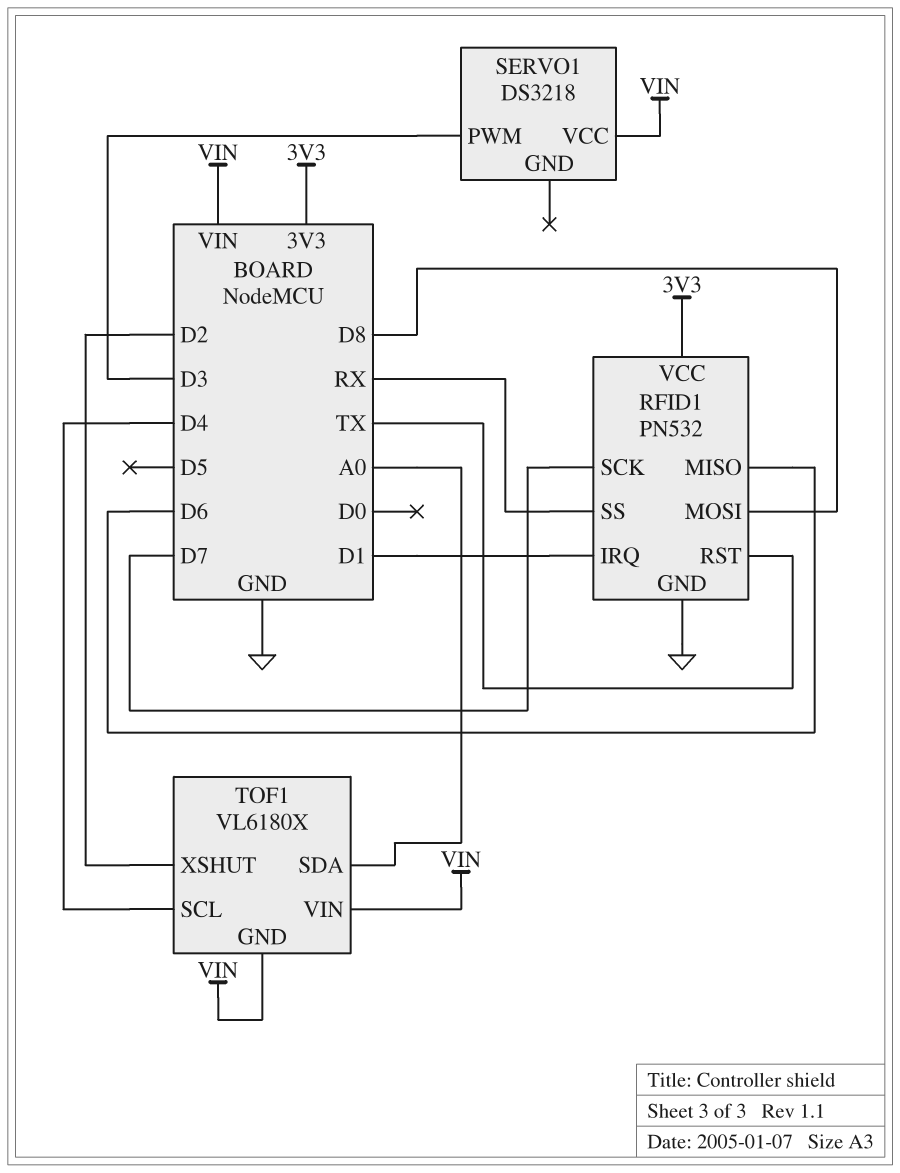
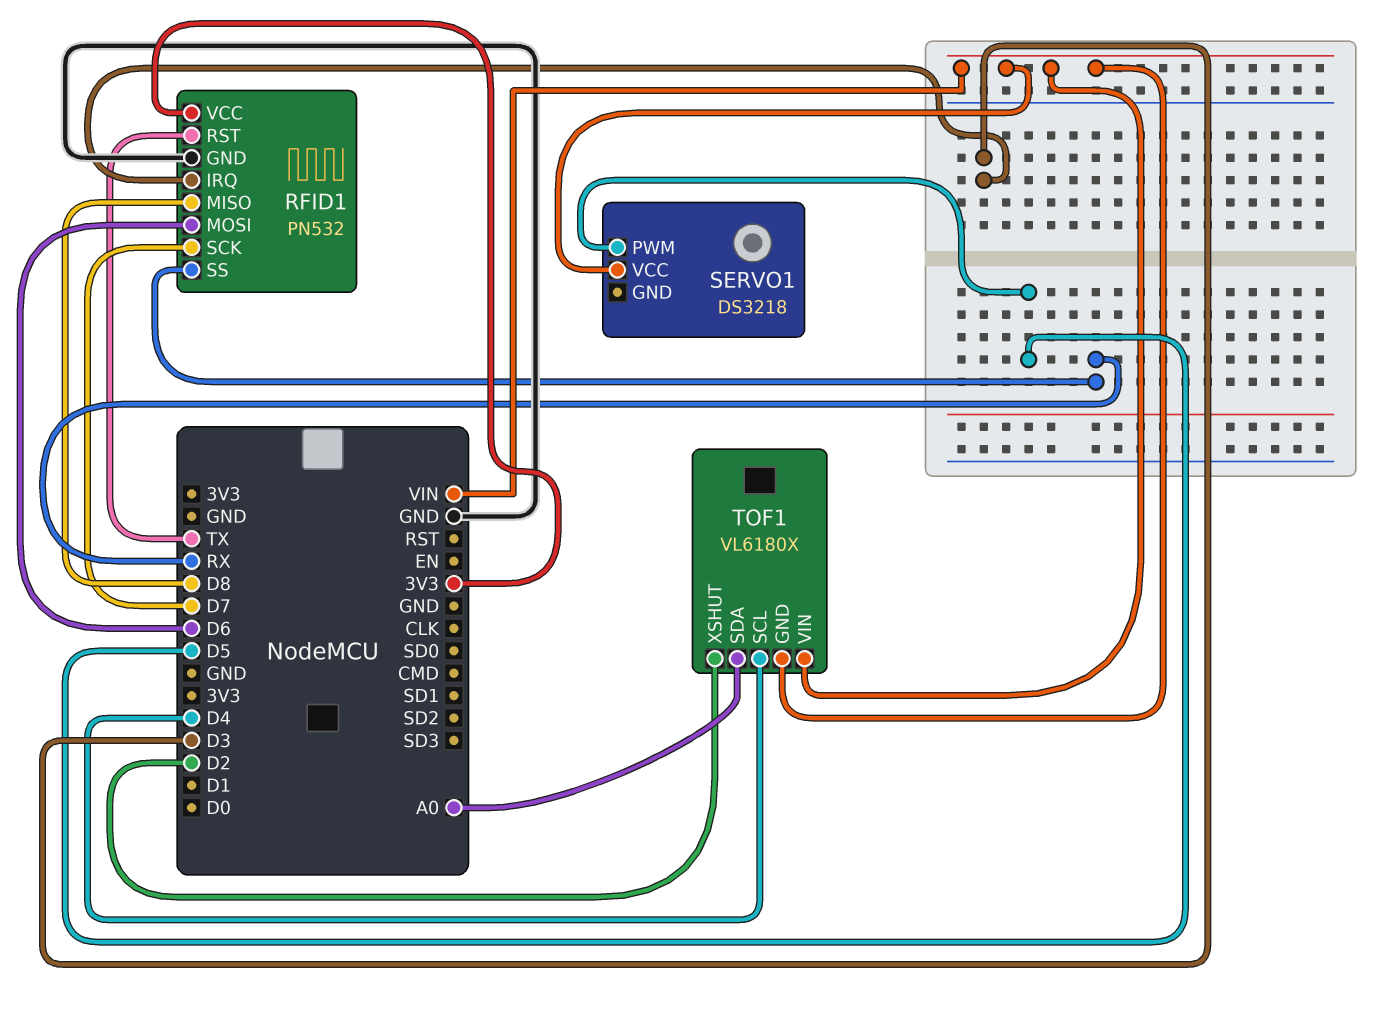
RFID1 pin IRQ: D1 -> D3
RFID1 pin MISO: D6 -> D8
RFID1 pin MOSI: D8 -> D6
SERVO1 pin PWM: D3 -> D5

